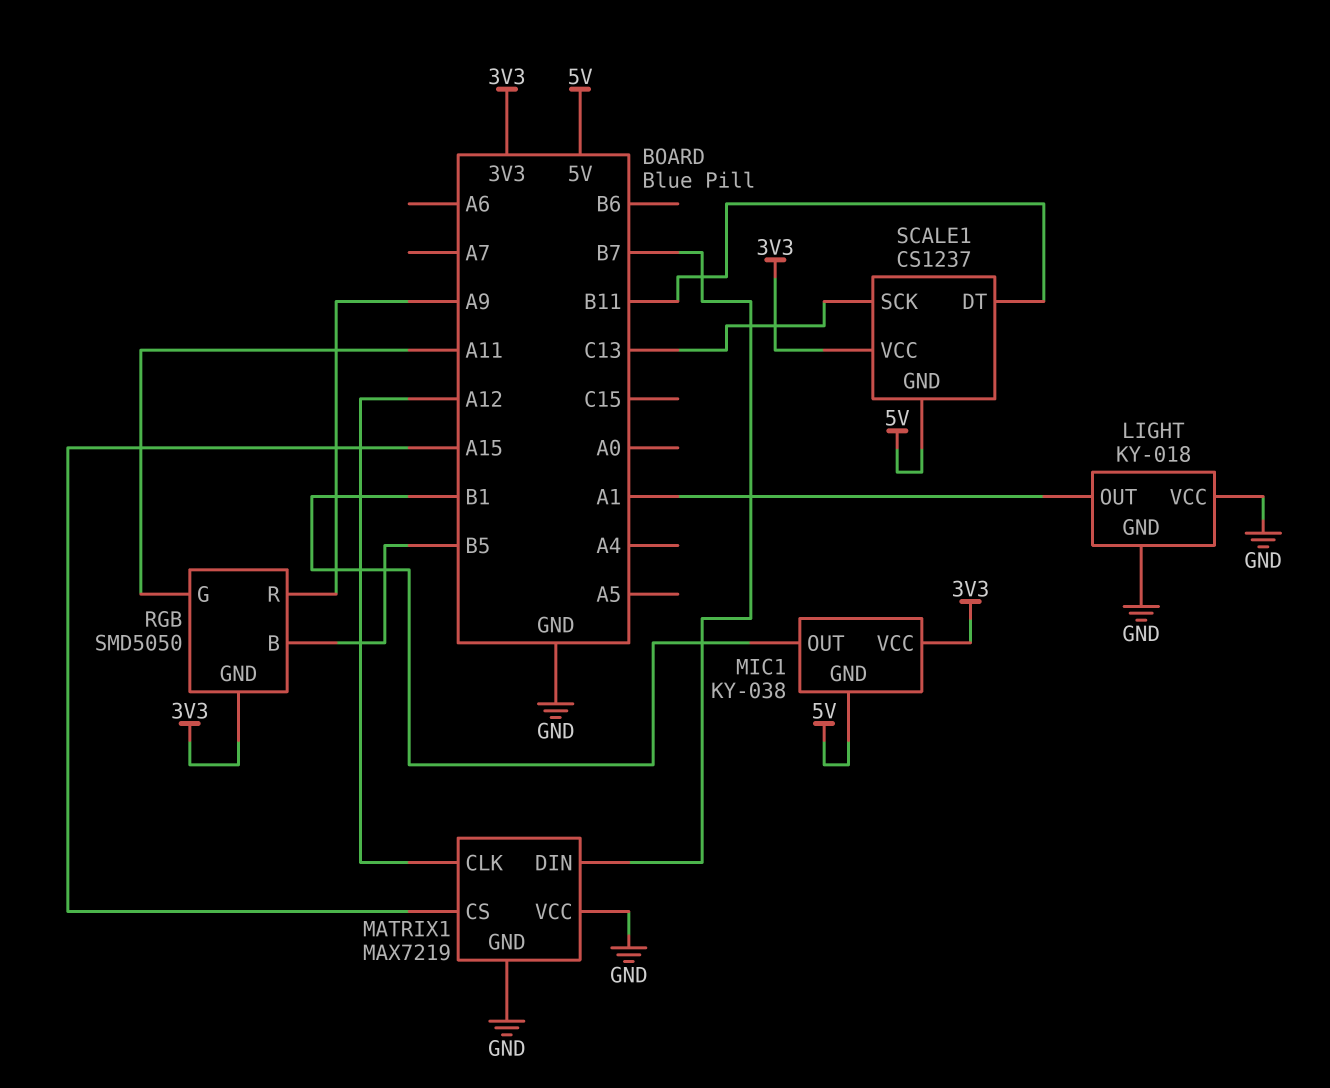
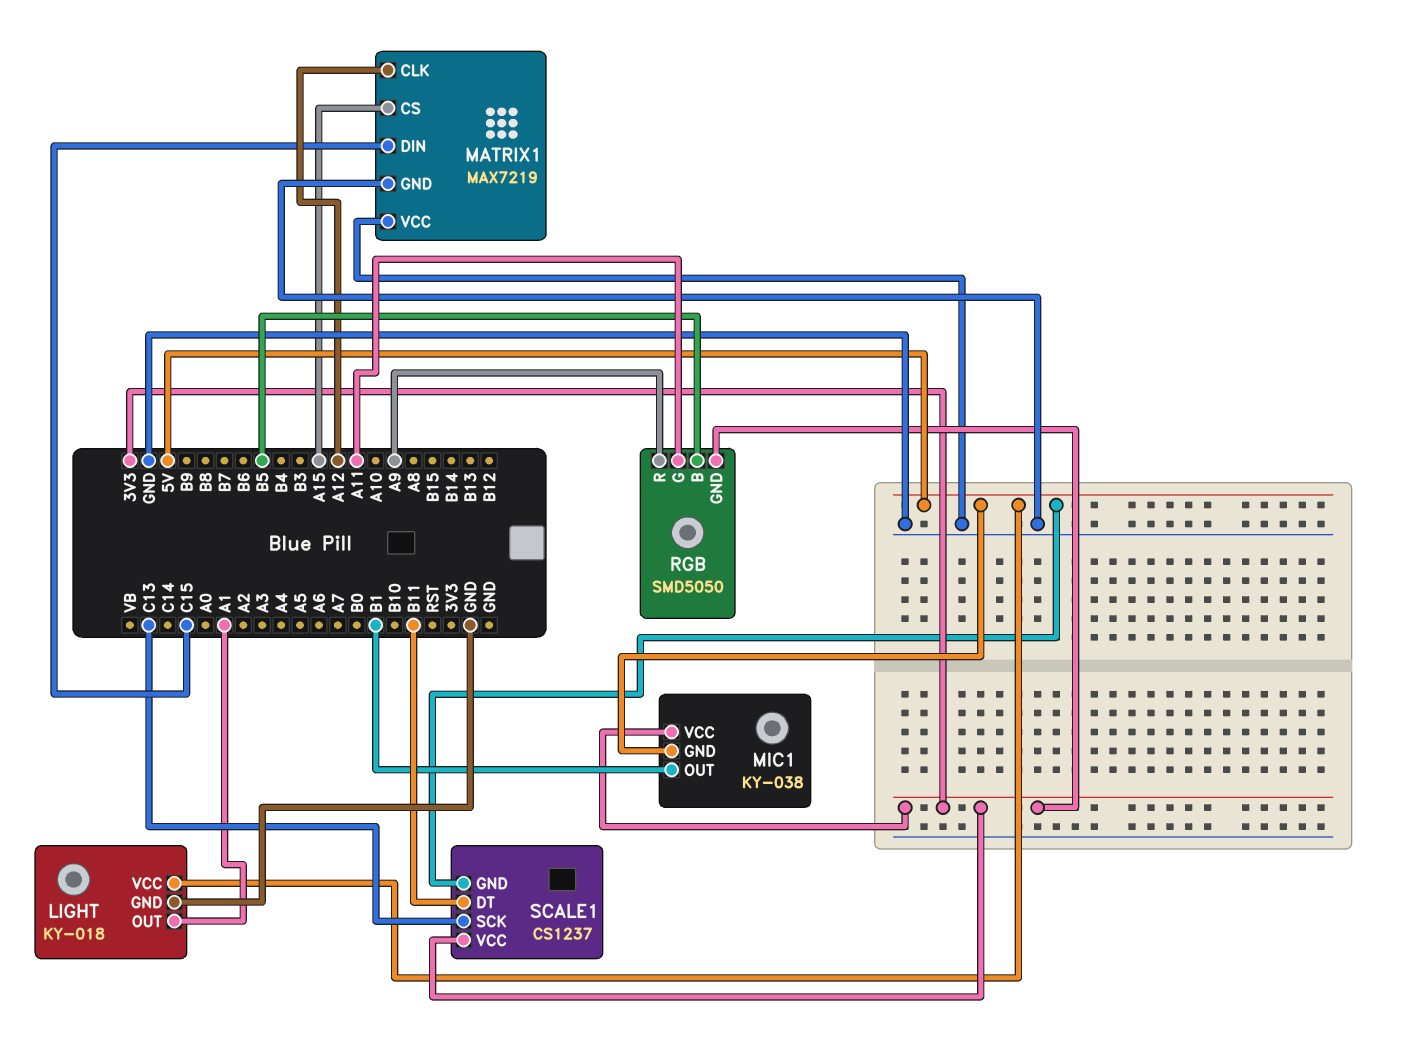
LIGHT pin VCC: GND -> 5V
MATRIX1 pin DIN: B7 -> C15

